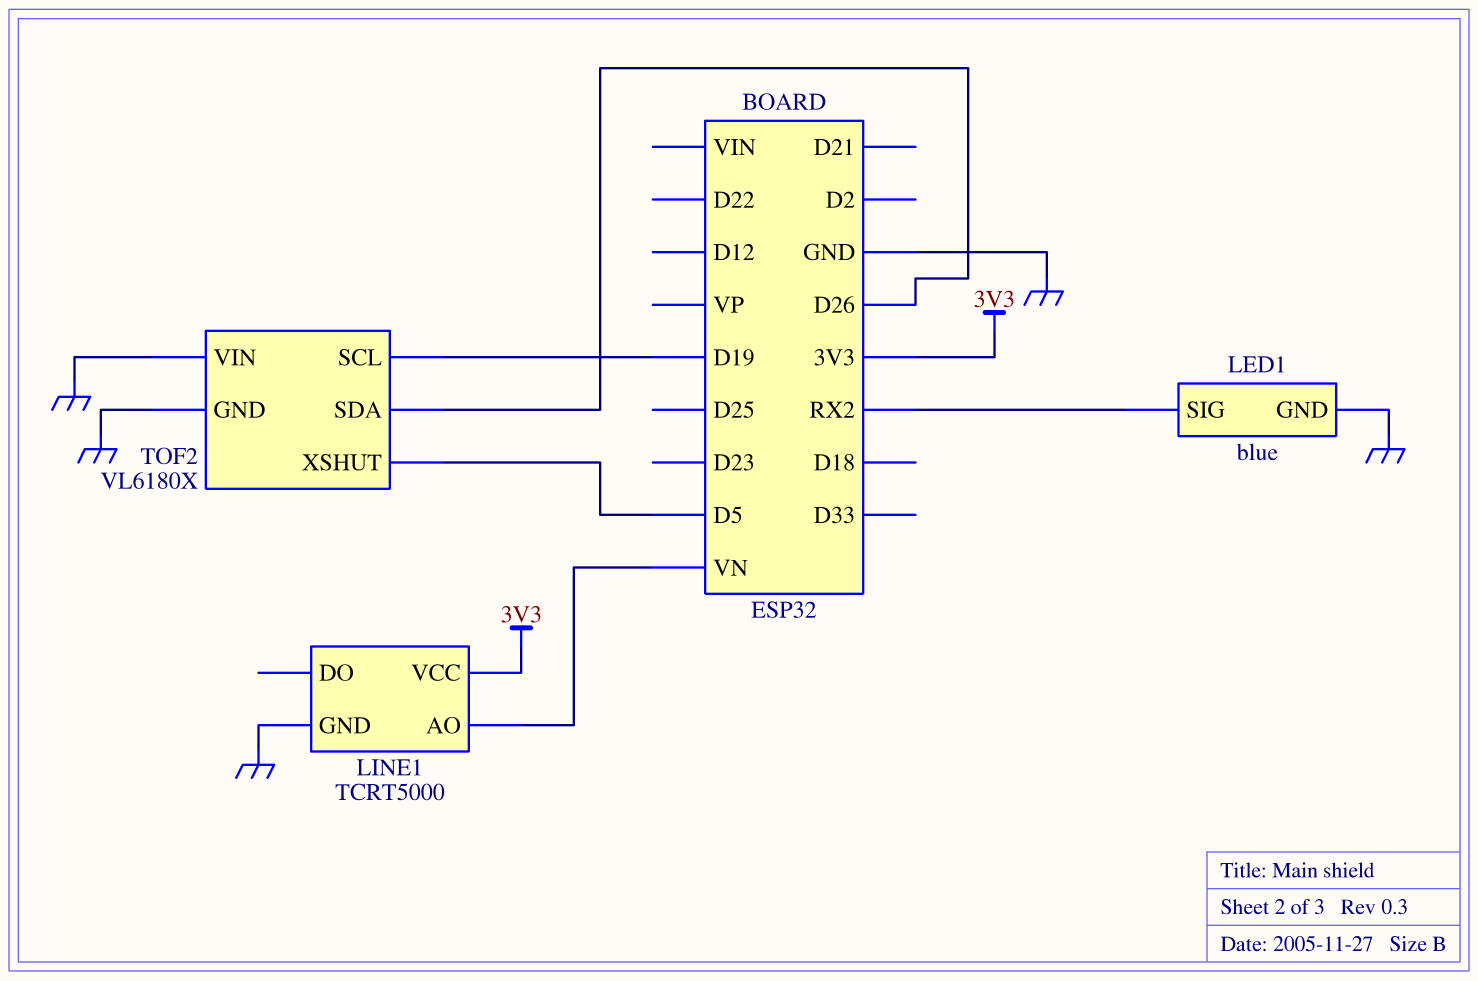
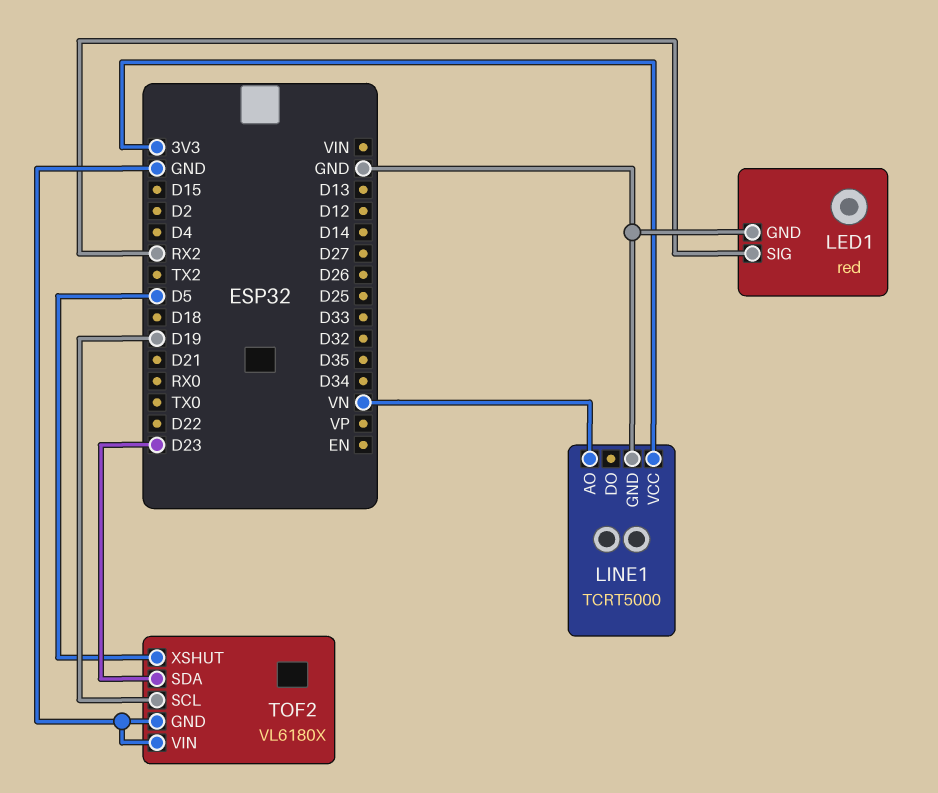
LED1: blue -> red
TOF2 pin SDA: D26 -> D23

